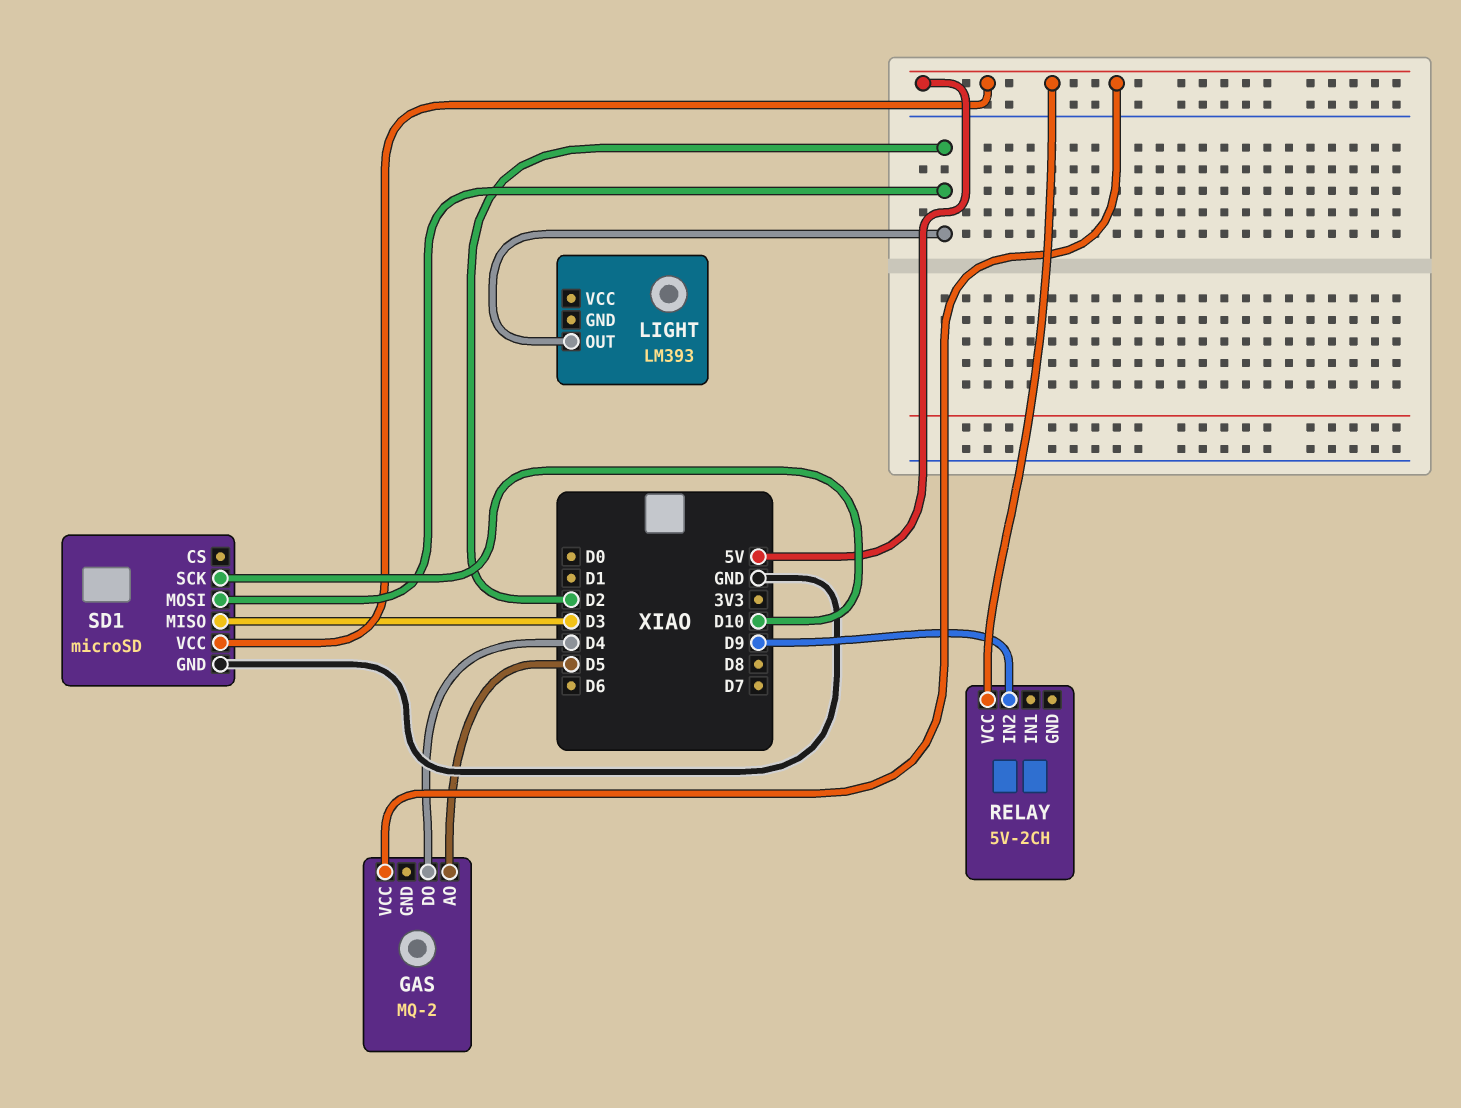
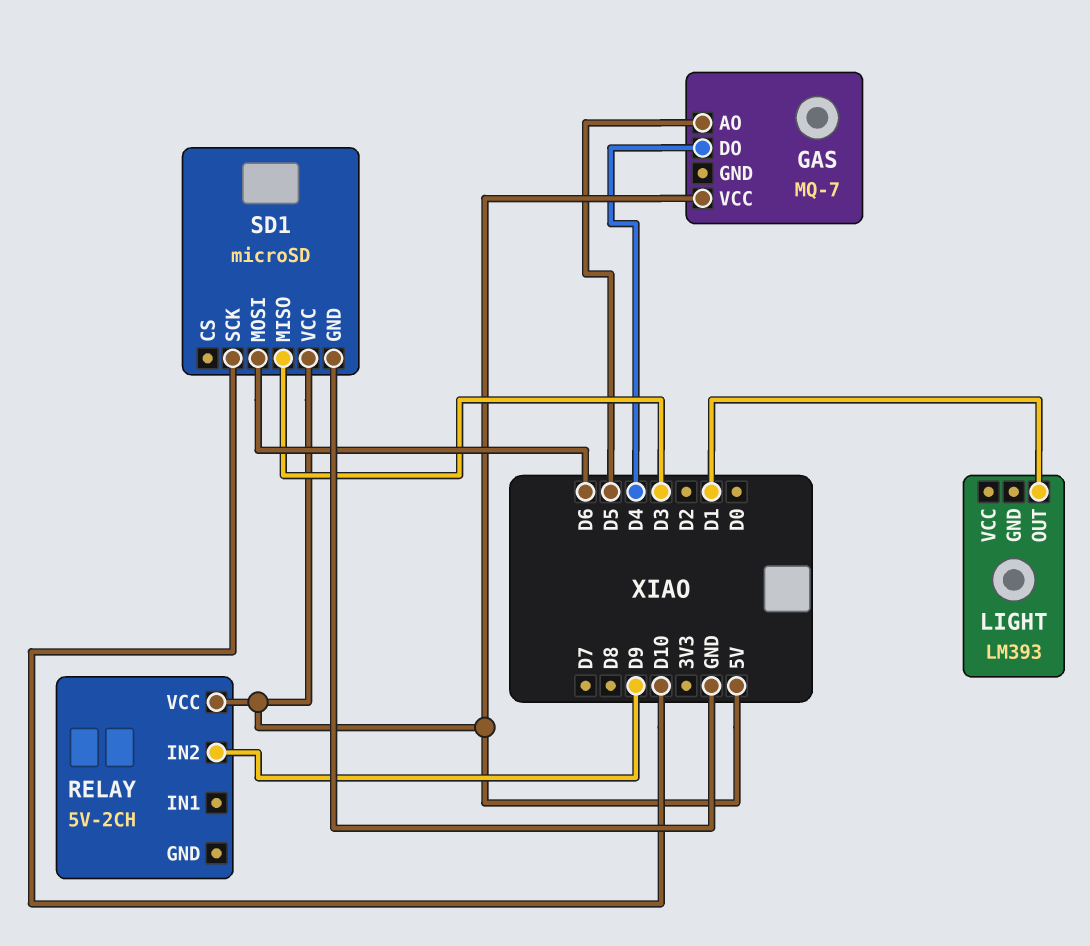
GAS: MQ-2 -> MQ-7
LIGHT pin OUT: D2 -> D1
SD1 pin MOSI: D2 -> D6

